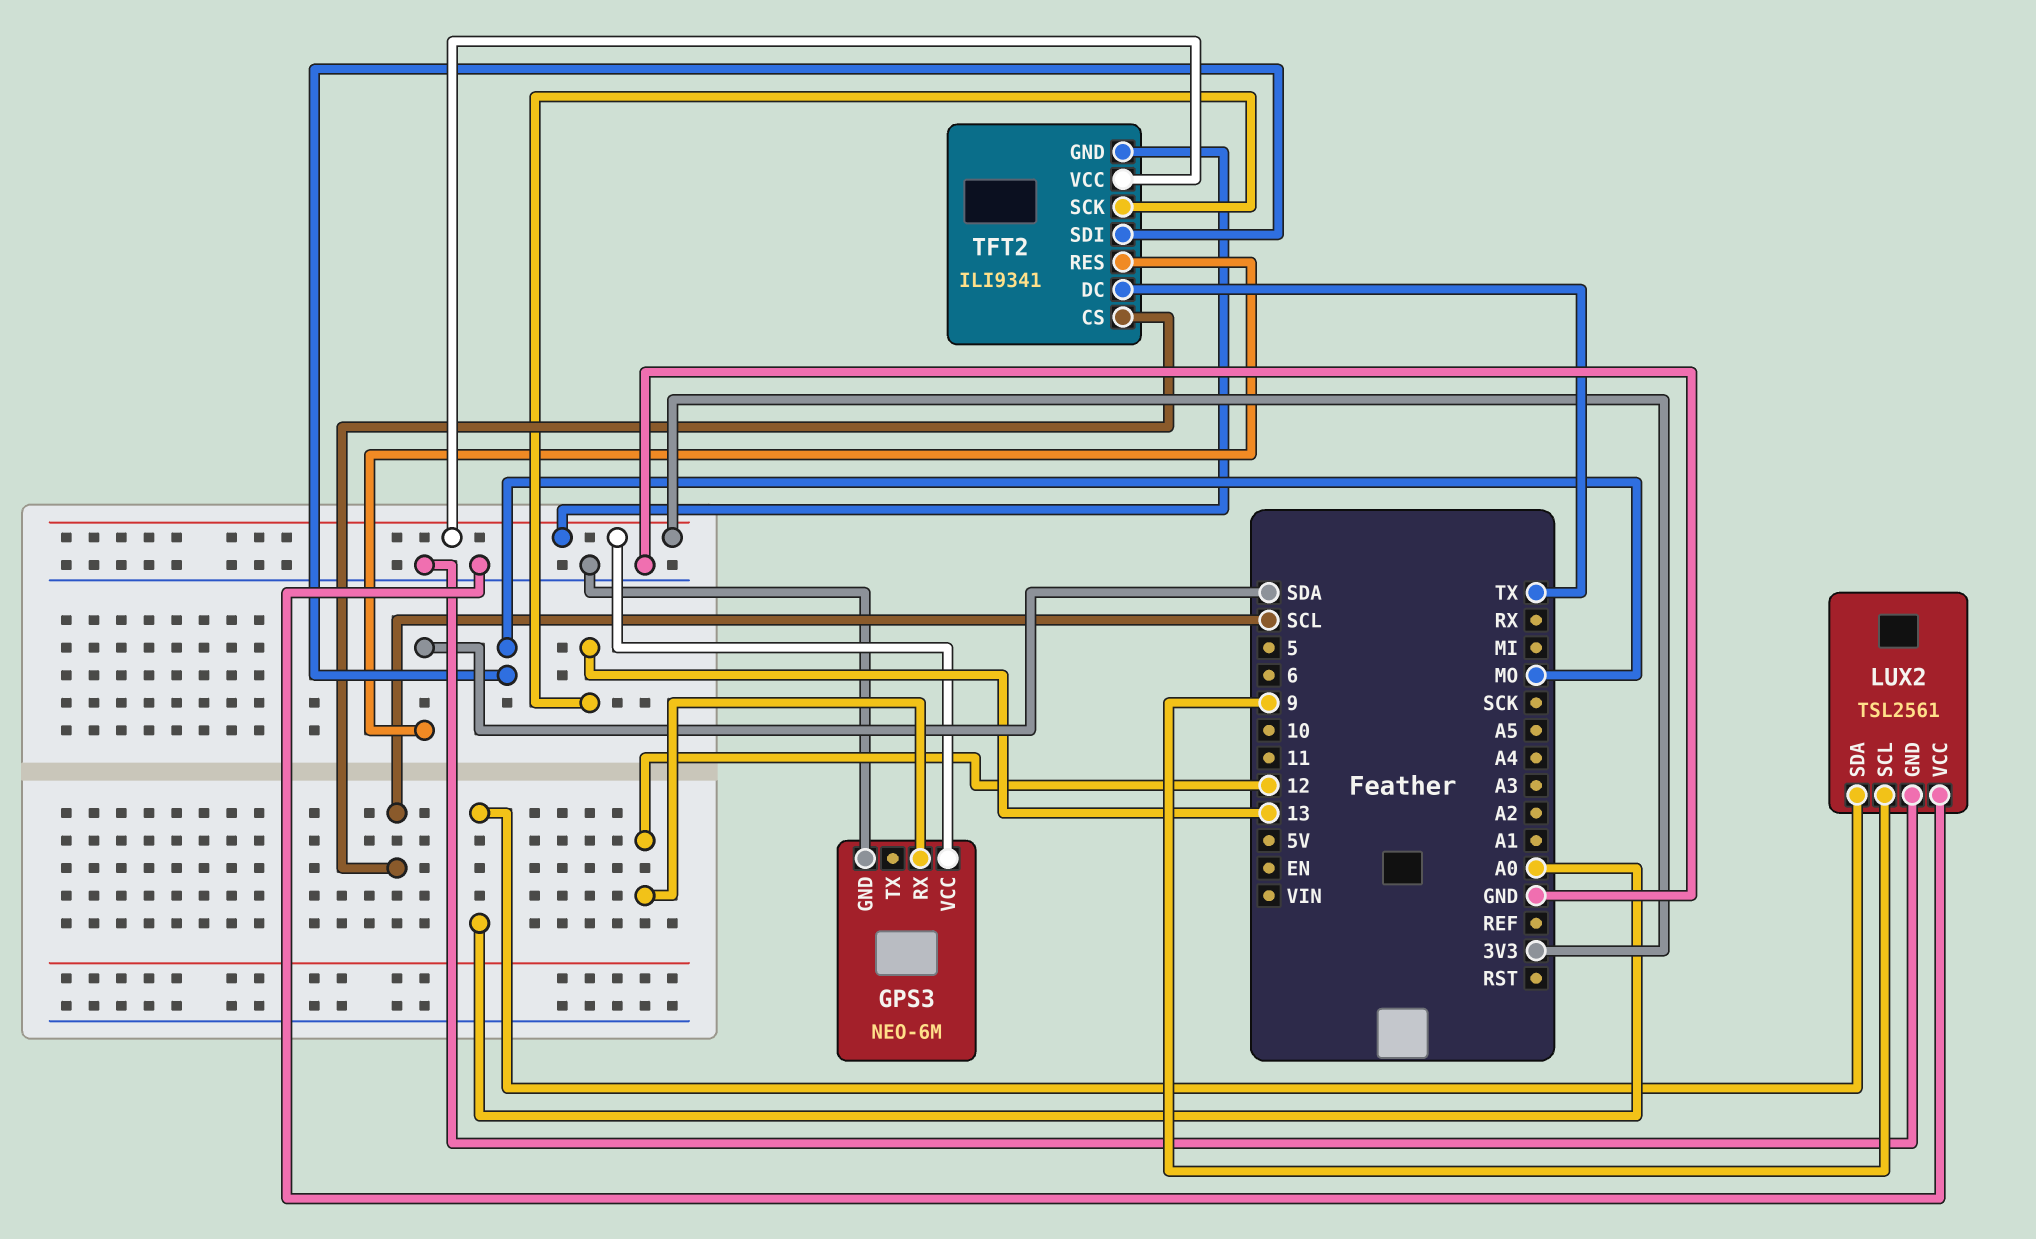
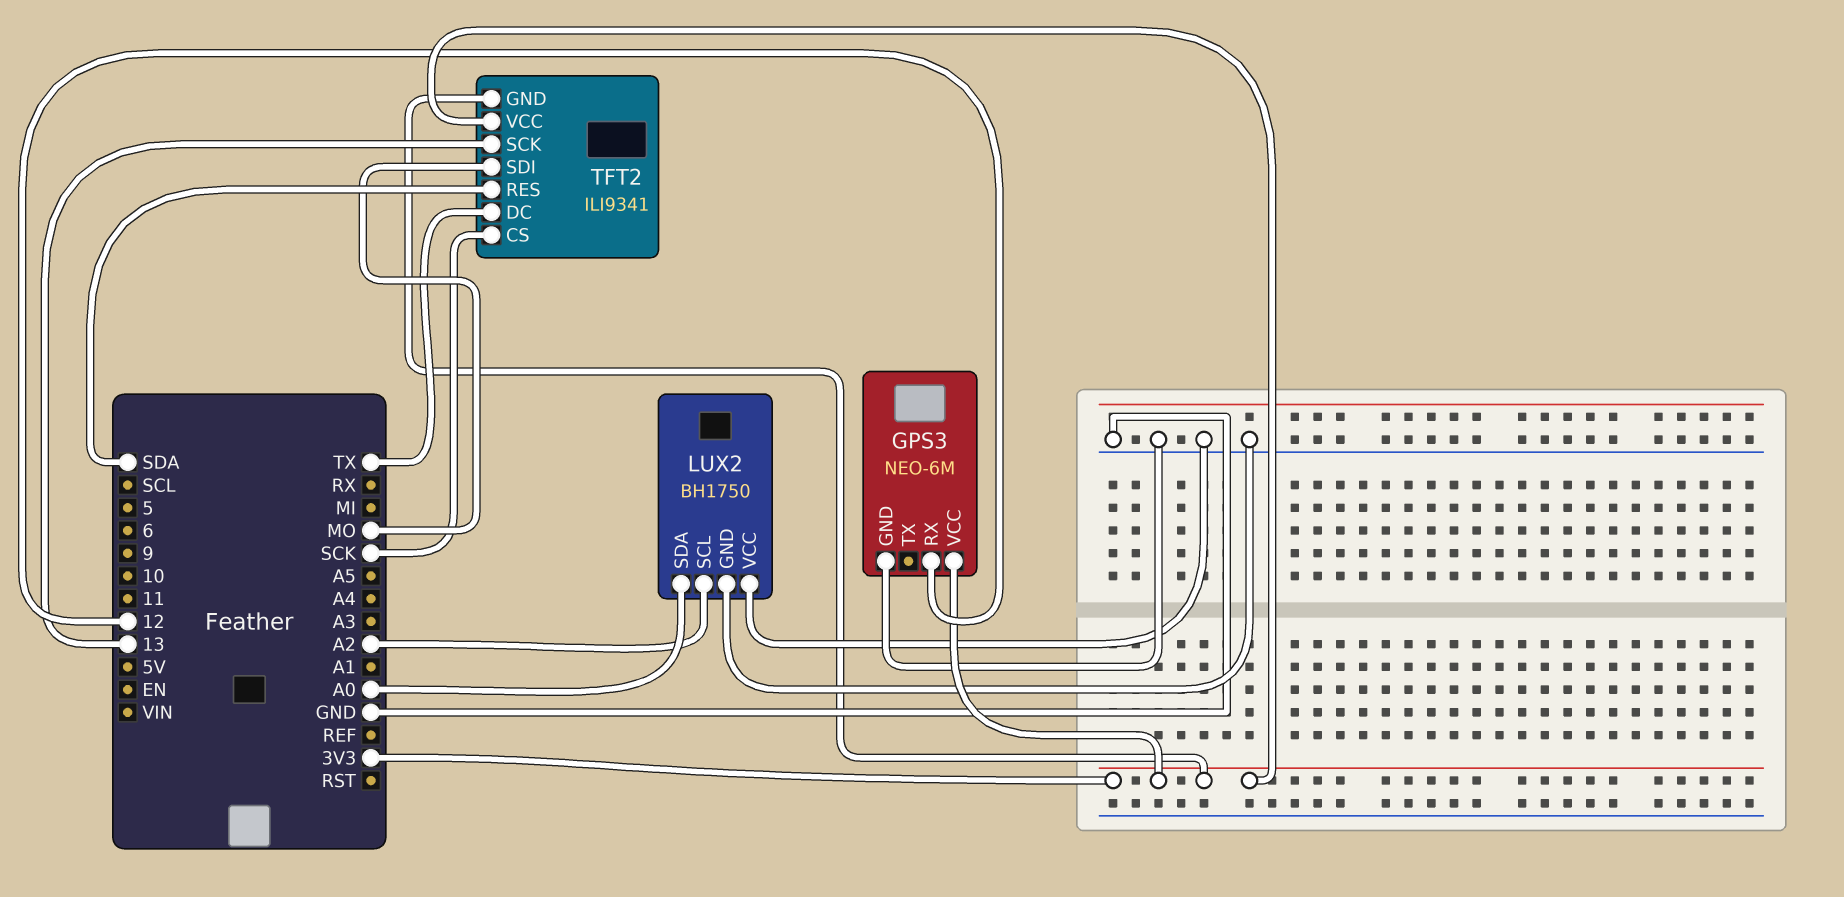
LUX2: TSL2561 -> BH1750
LUX2 pin SCL: 9 -> A2
TFT2 pin CS: SCL -> SCK

